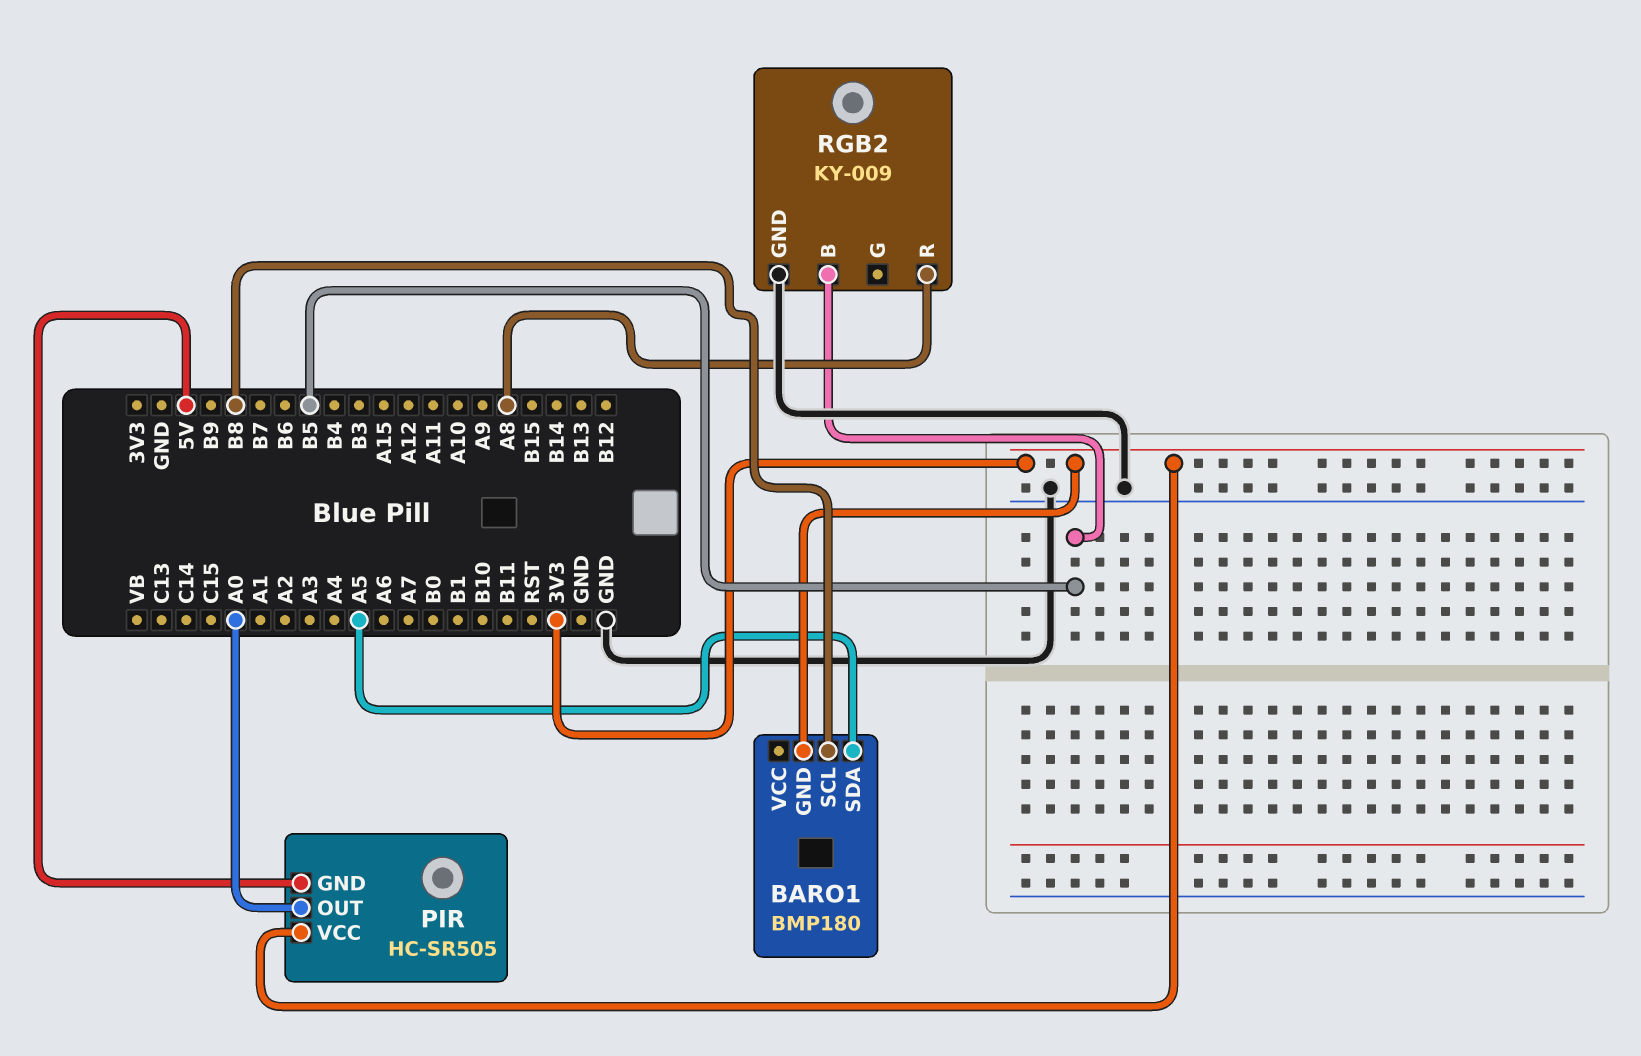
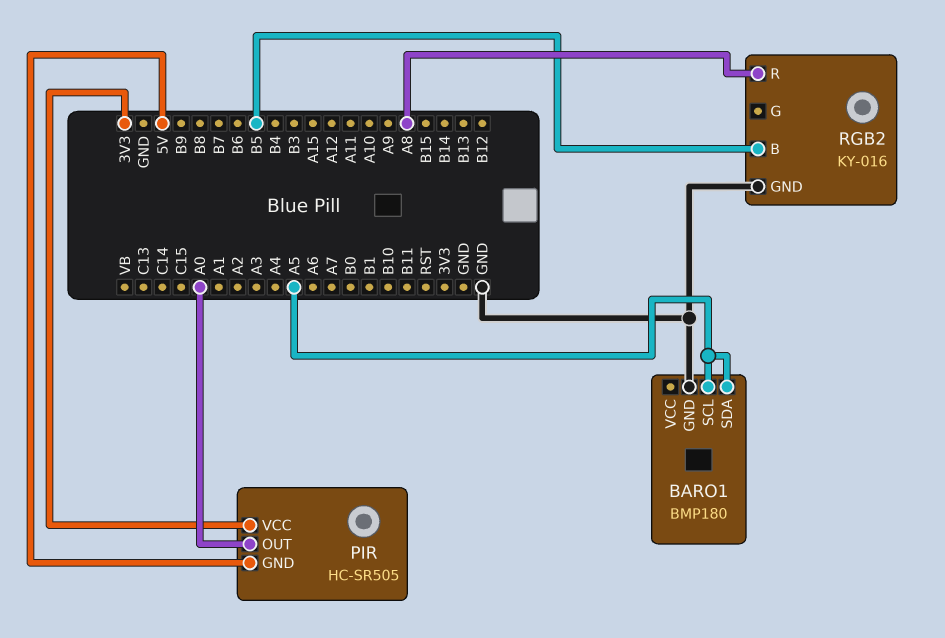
BARO1 pin GND: 3V3 -> GND
BARO1 pin SCL: B8 -> A5
RGB2: KY-009 -> KY-016

